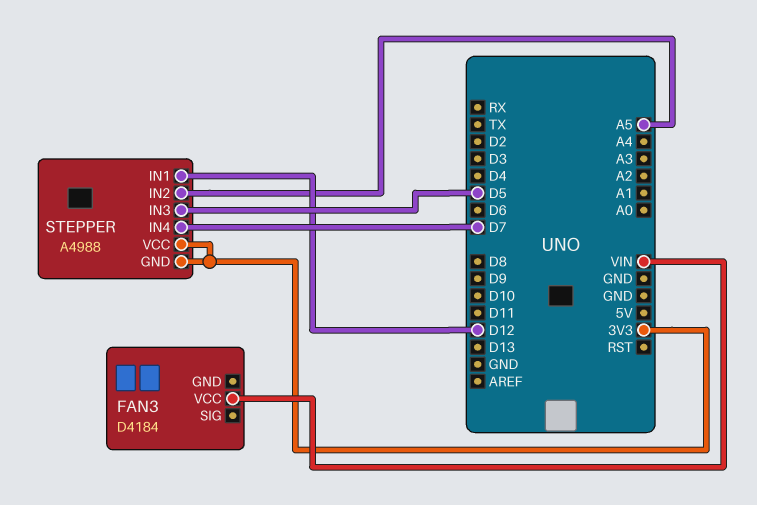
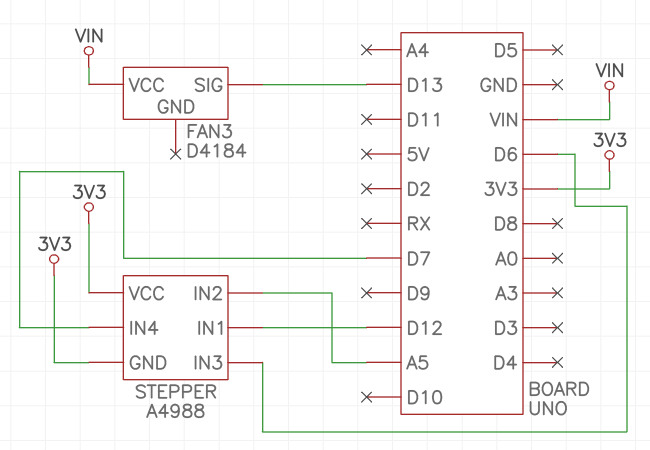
FAN3 pin SIG: none -> D13
STEPPER pin IN3: D5 -> D6

